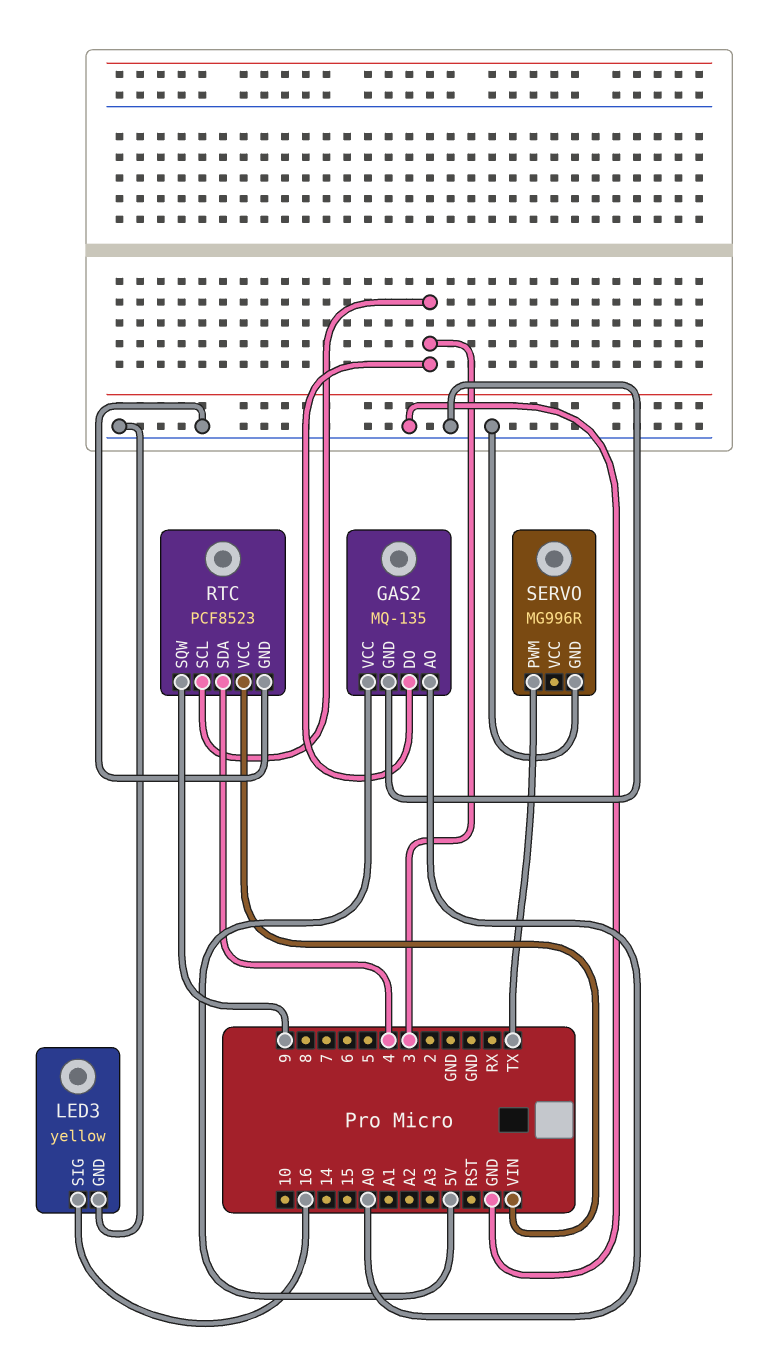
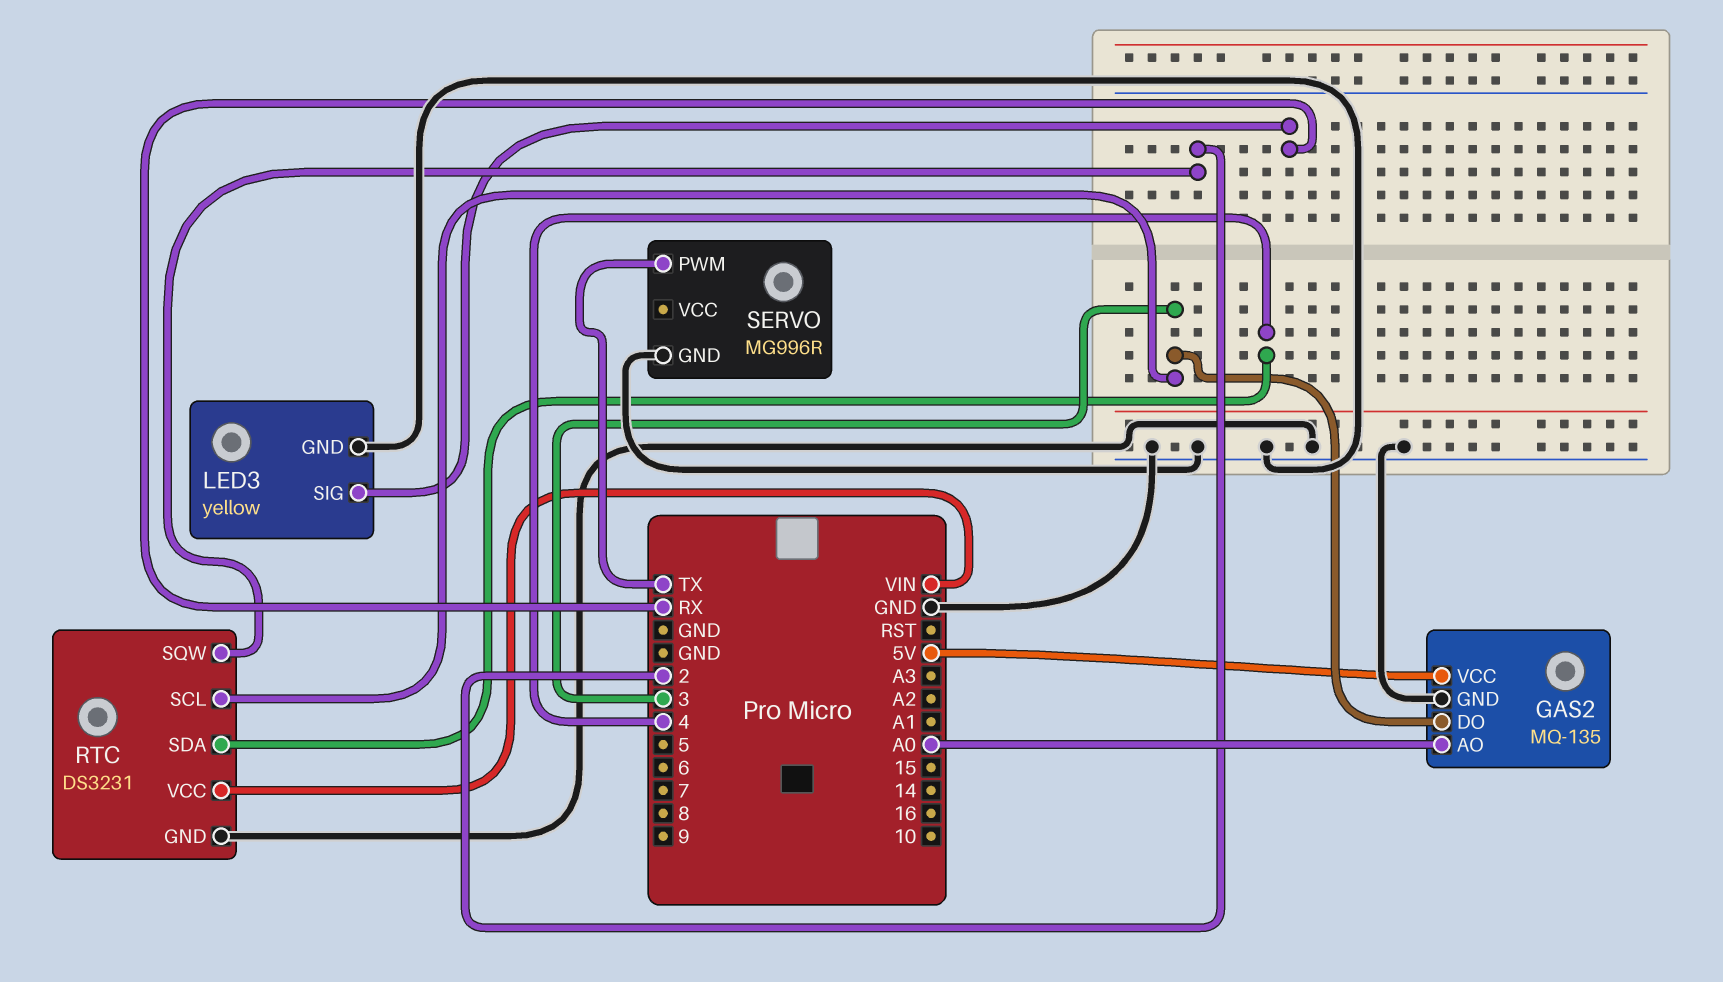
LED3 pin SIG: 16 -> RX
RTC: PCF8523 -> DS3231
RTC pin SQW: 9 -> 2

